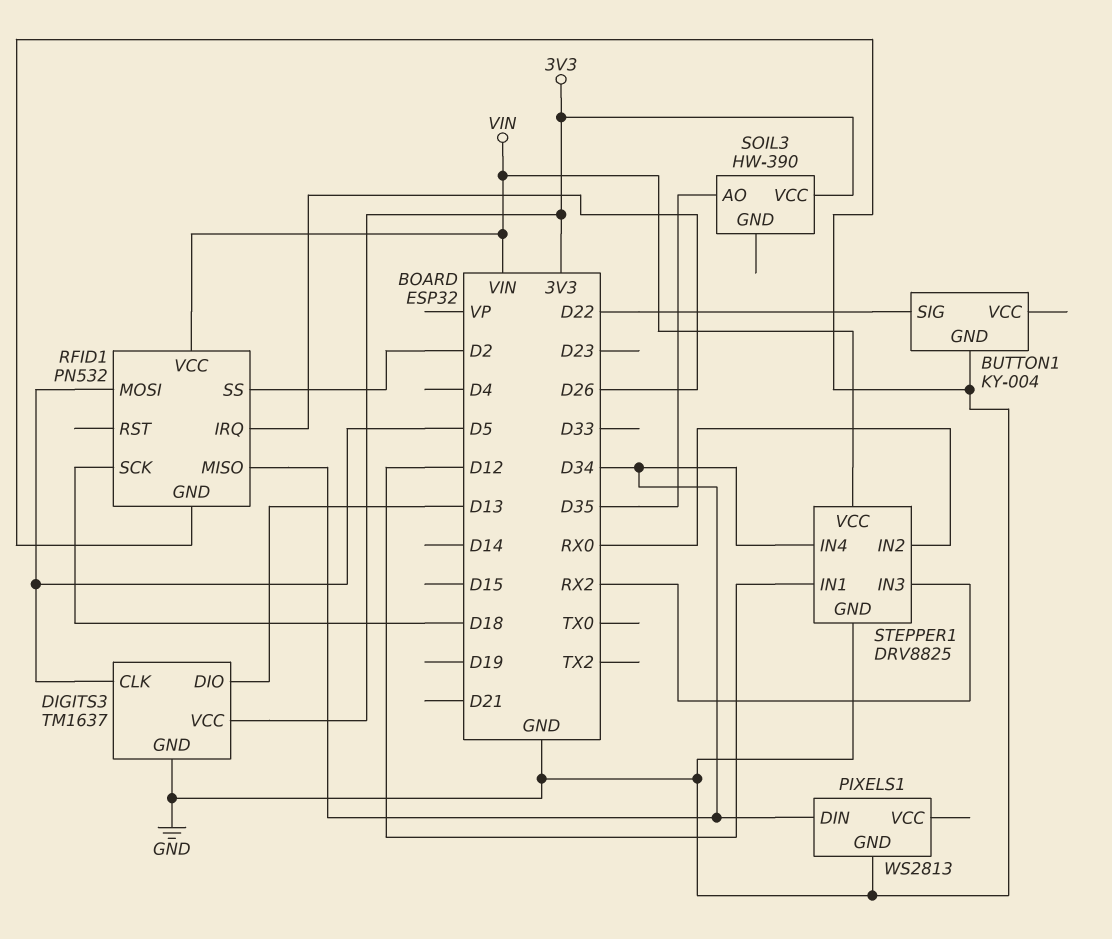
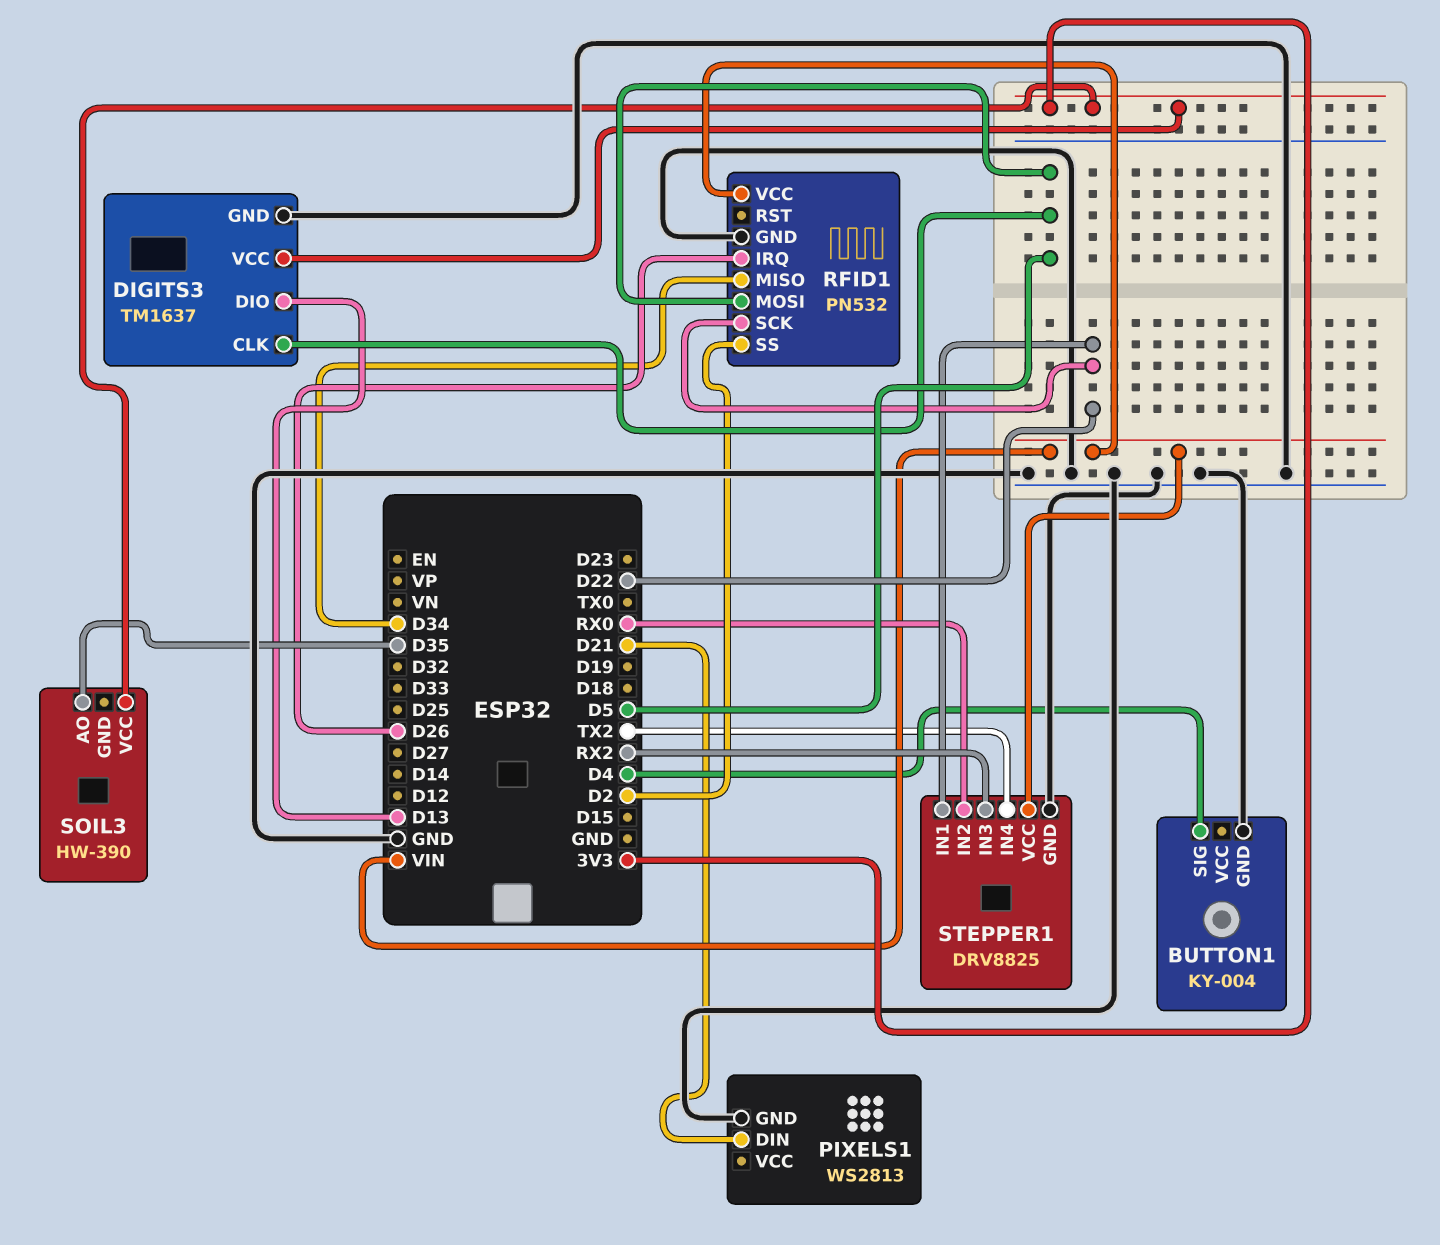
BUTTON1 pin SIG: D22 -> D4
PIXELS1 pin DIN: D34 -> D21
RFID1 pin SCK: D18 -> D22
STEPPER1 pin IN1: D12 -> D22
STEPPER1 pin IN4: D34 -> TX2

